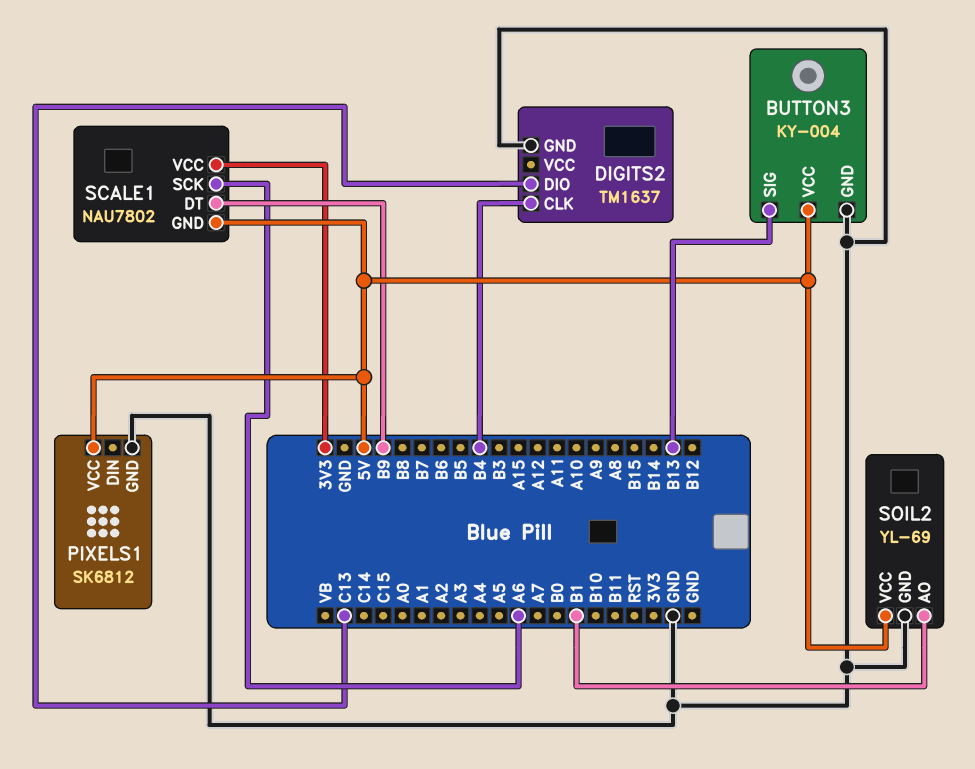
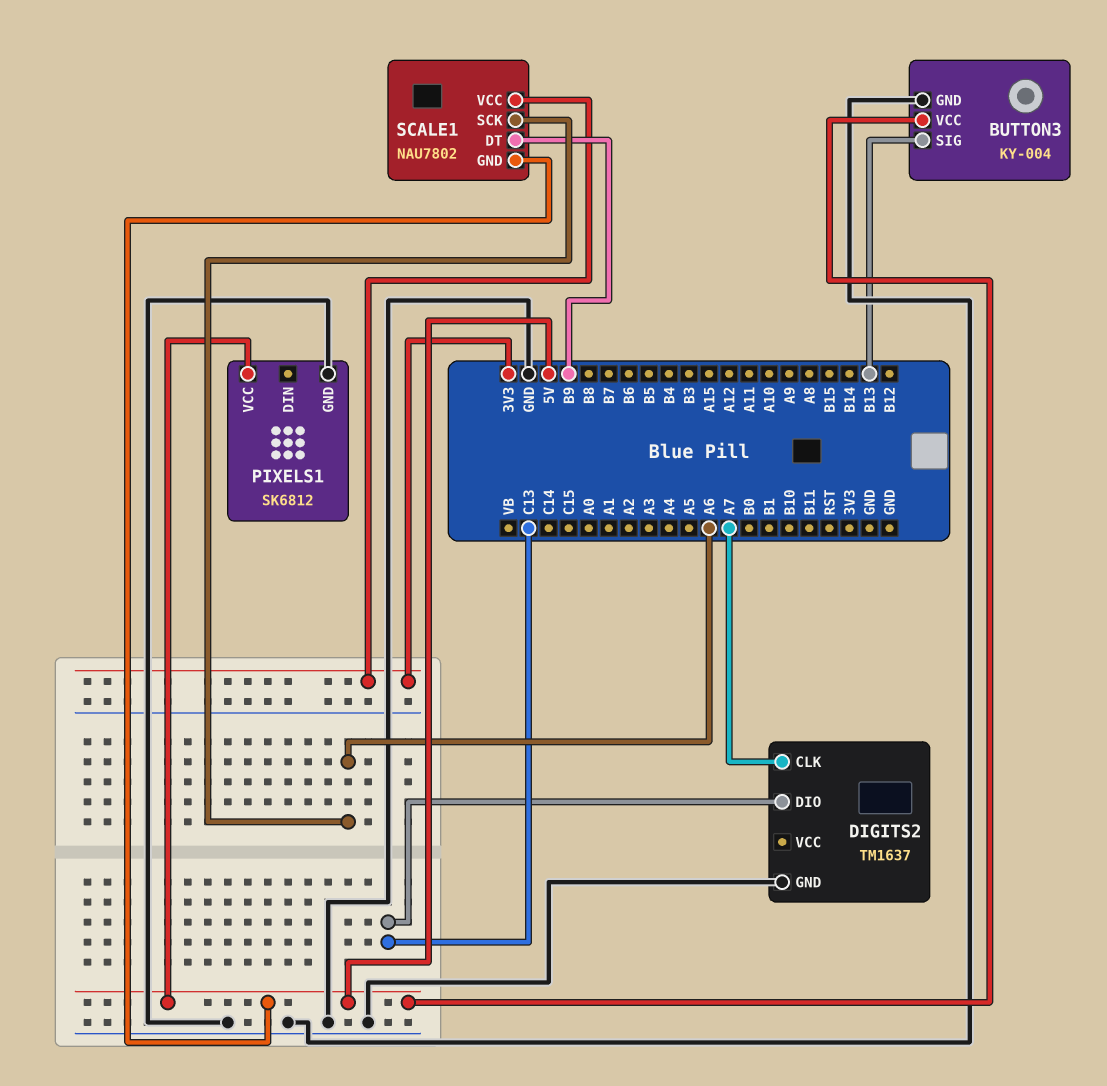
DIGITS2 pin CLK: B4 -> A7
SOIL2: YL-69 -> none
SOIL2 pin AO: B1 -> none
SOIL2 pin GND: GND -> none
SOIL2 pin VCC: 5V -> none

